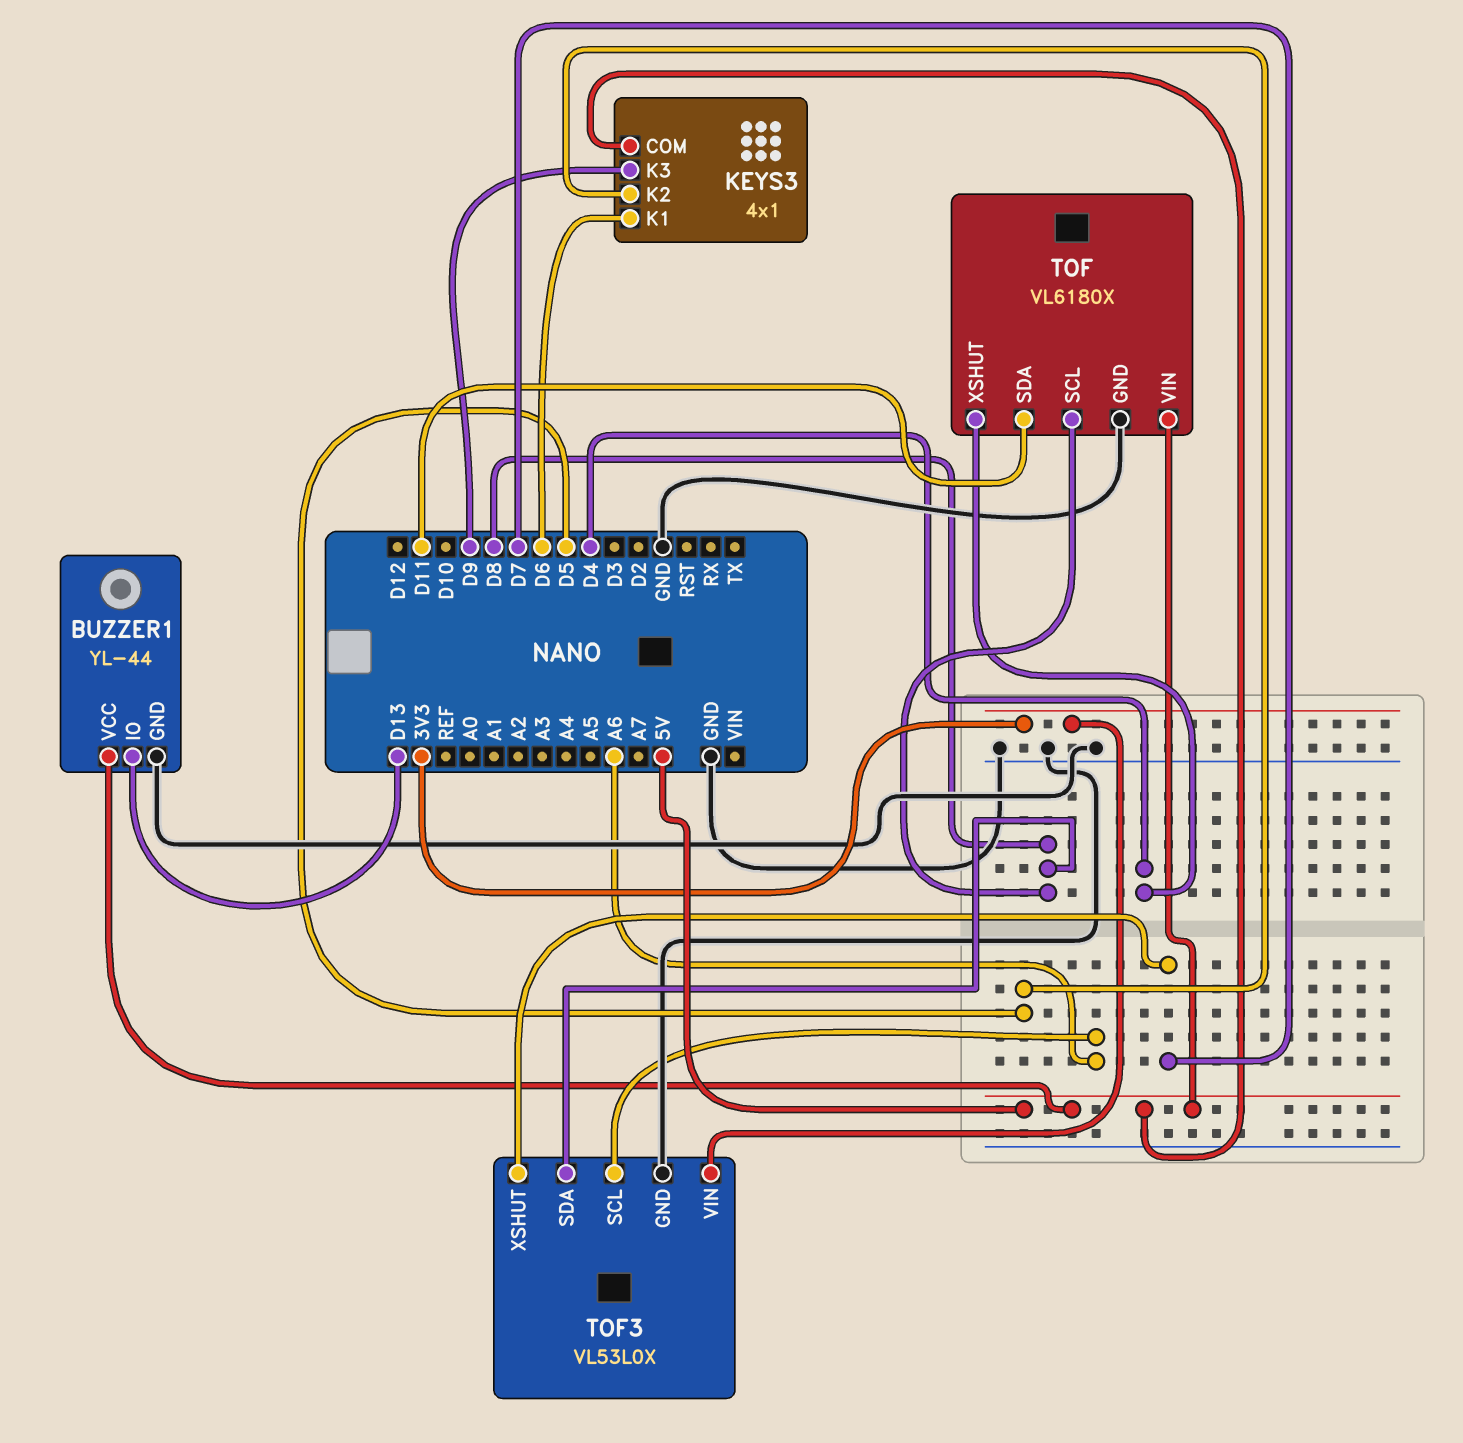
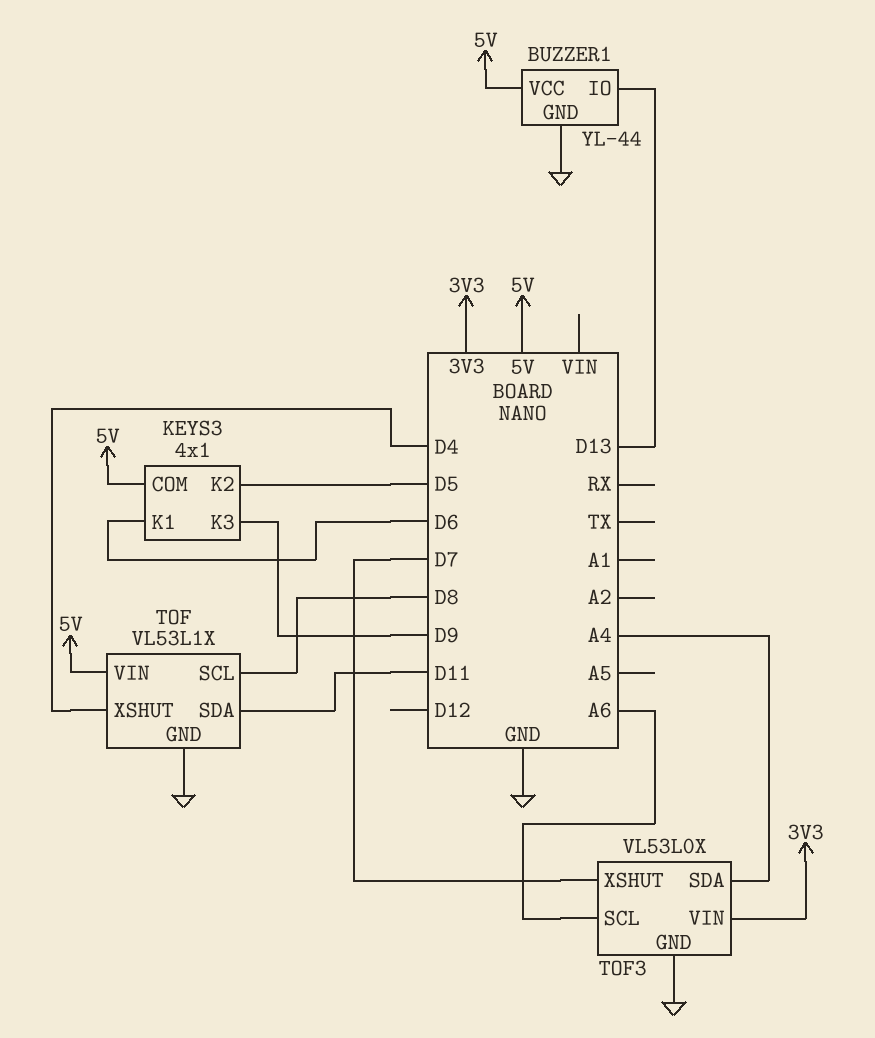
TOF: VL6180X -> VL53L1X
TOF3 pin SDA: D8 -> A4

